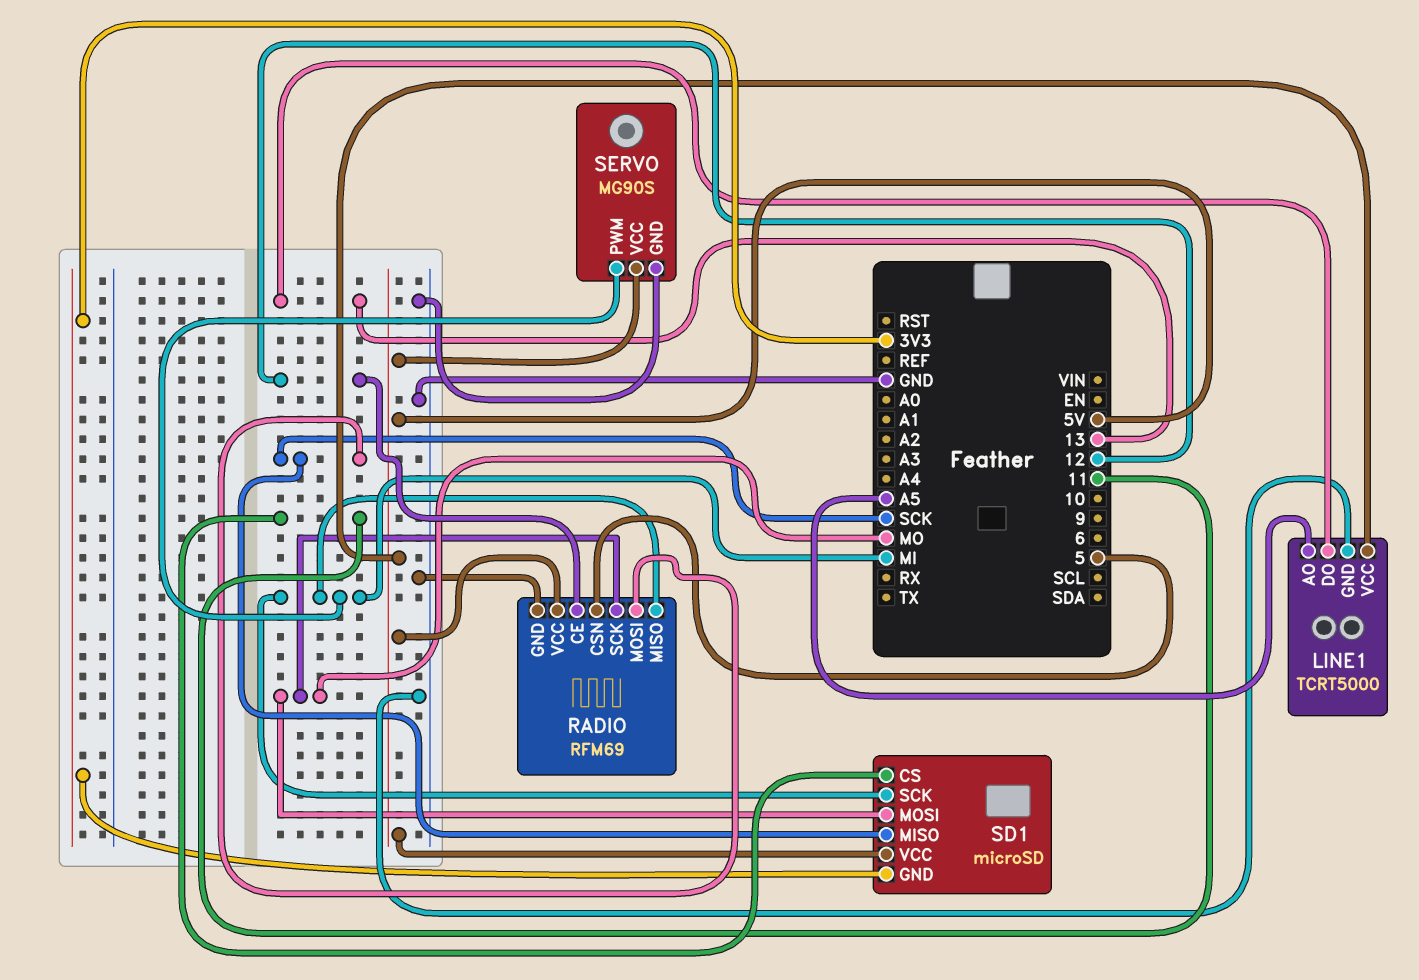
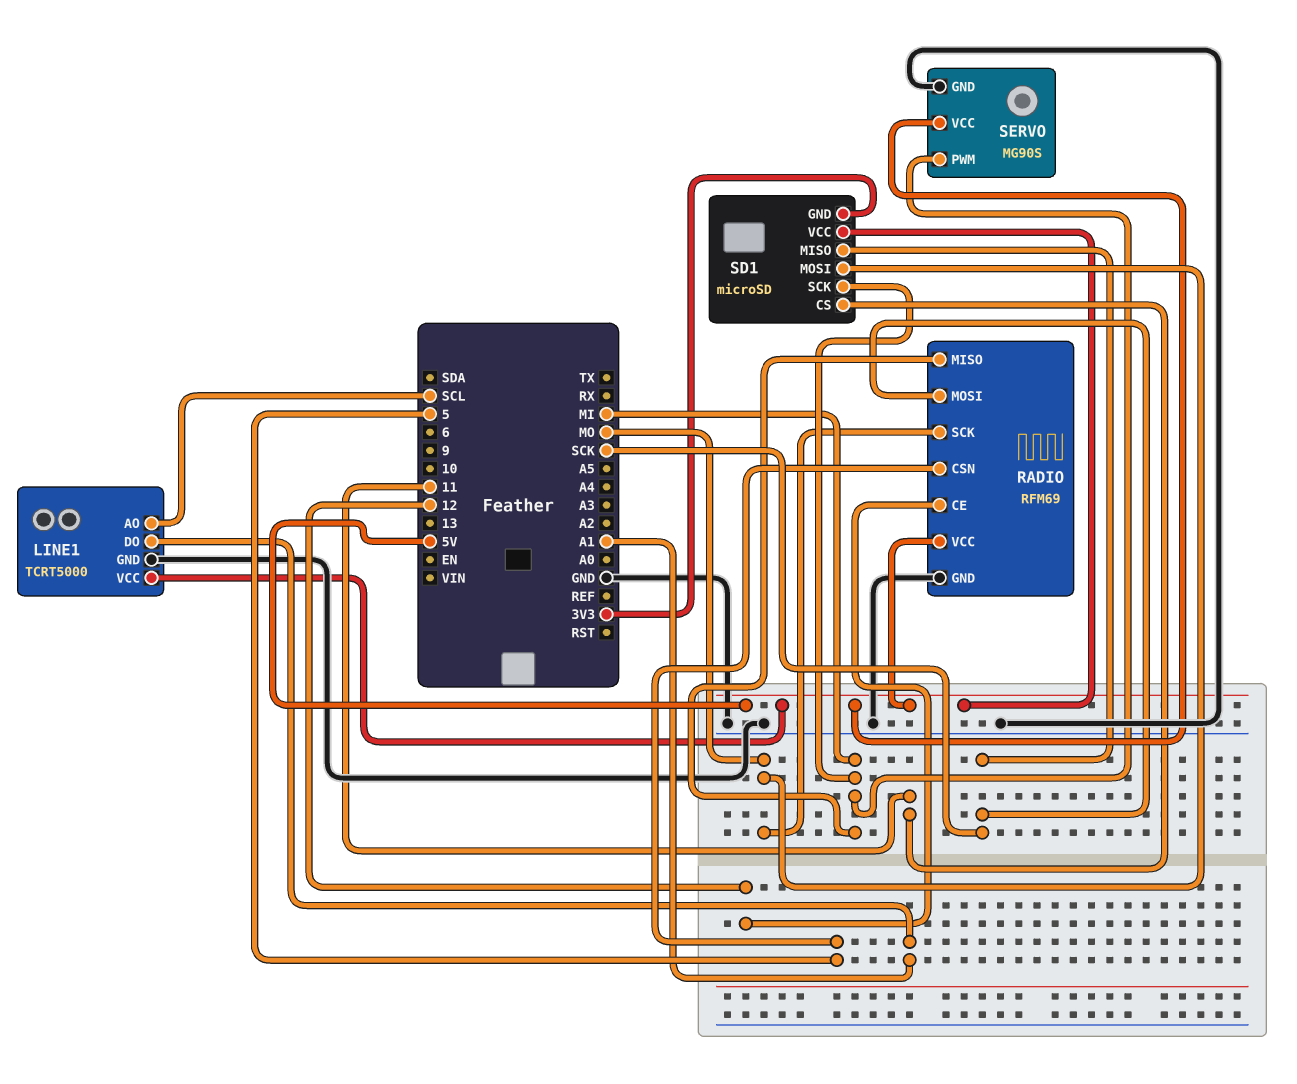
LINE1 pin AO: A5 -> SCL
LINE1 pin DO: 13 -> A1

